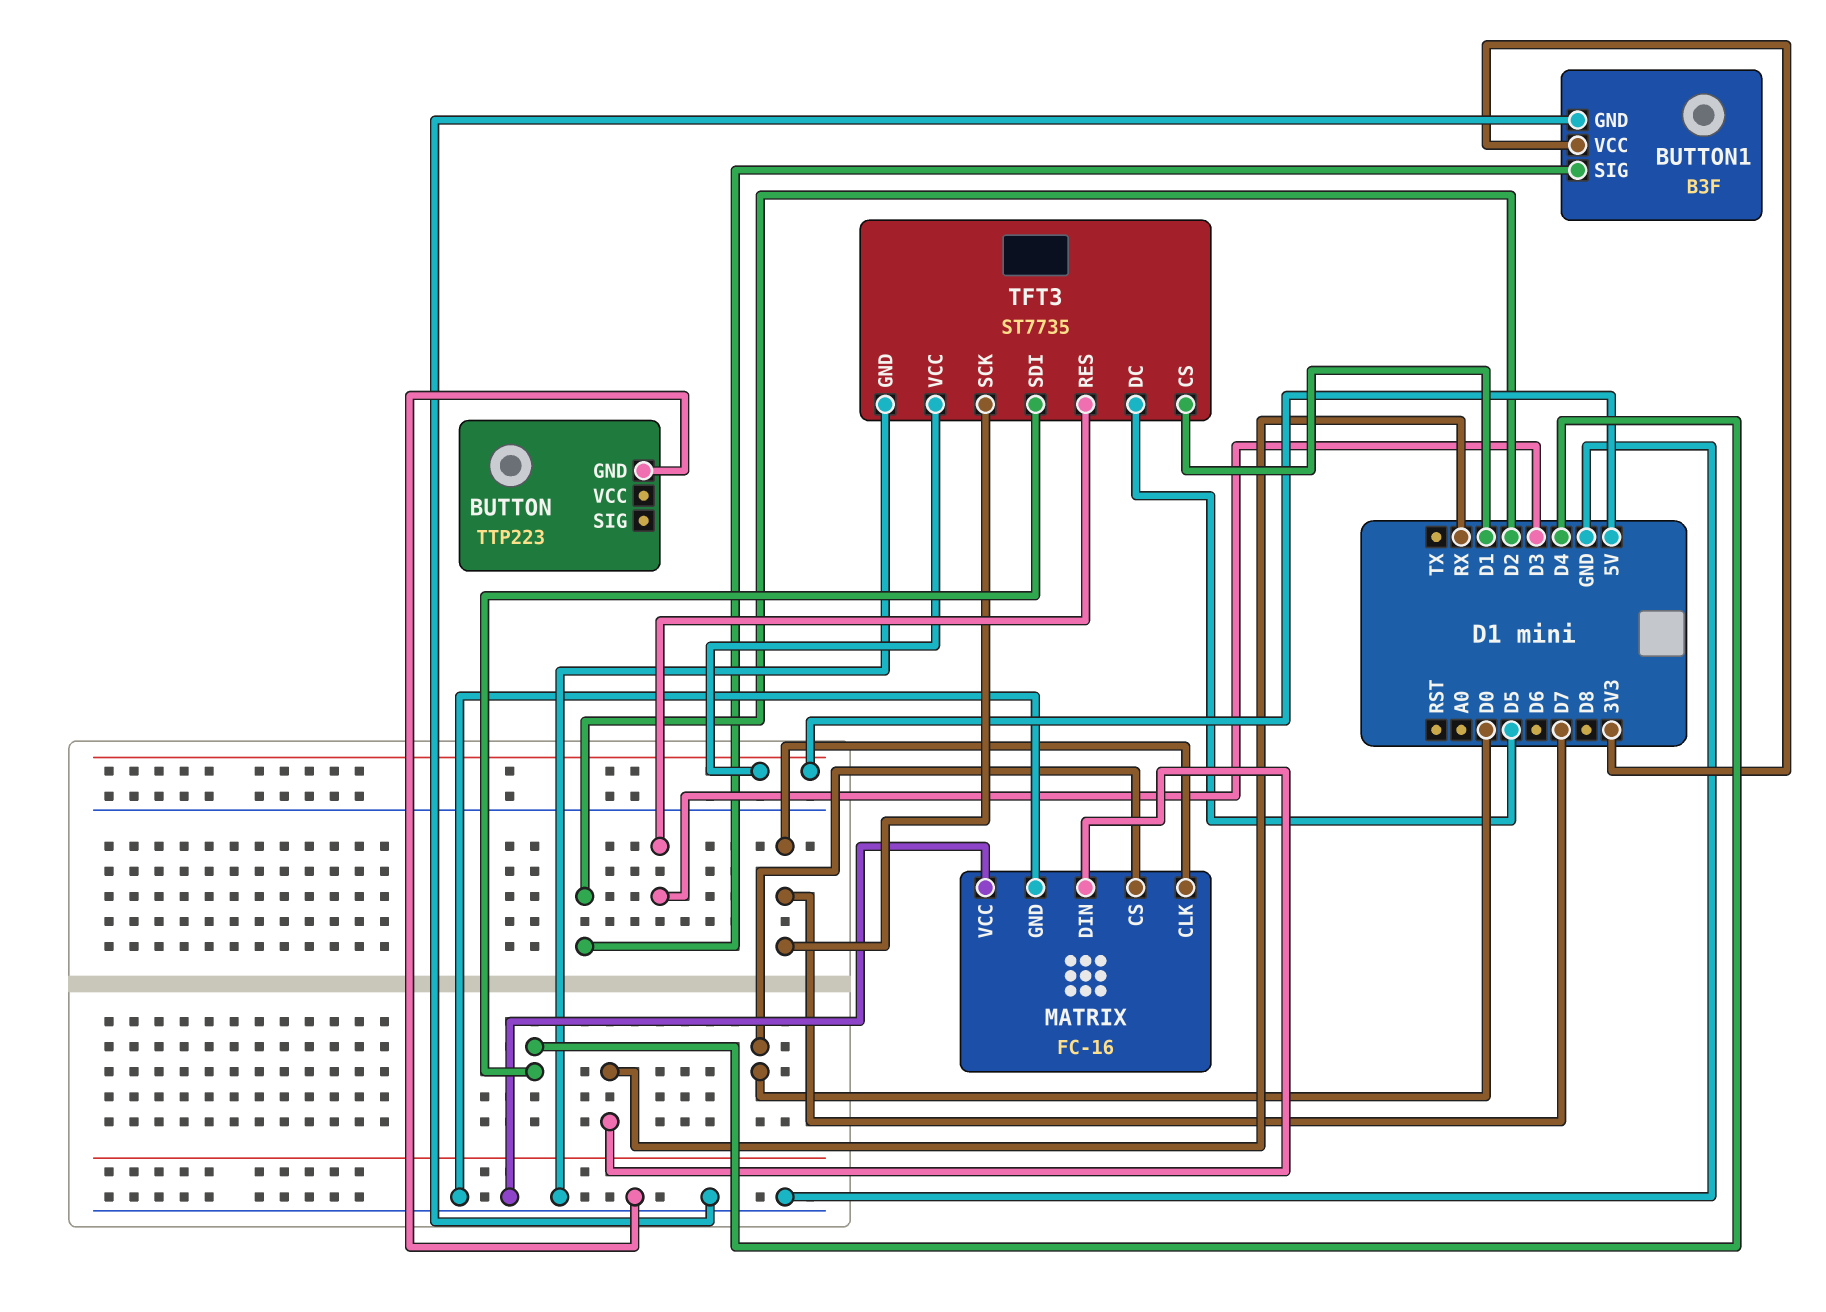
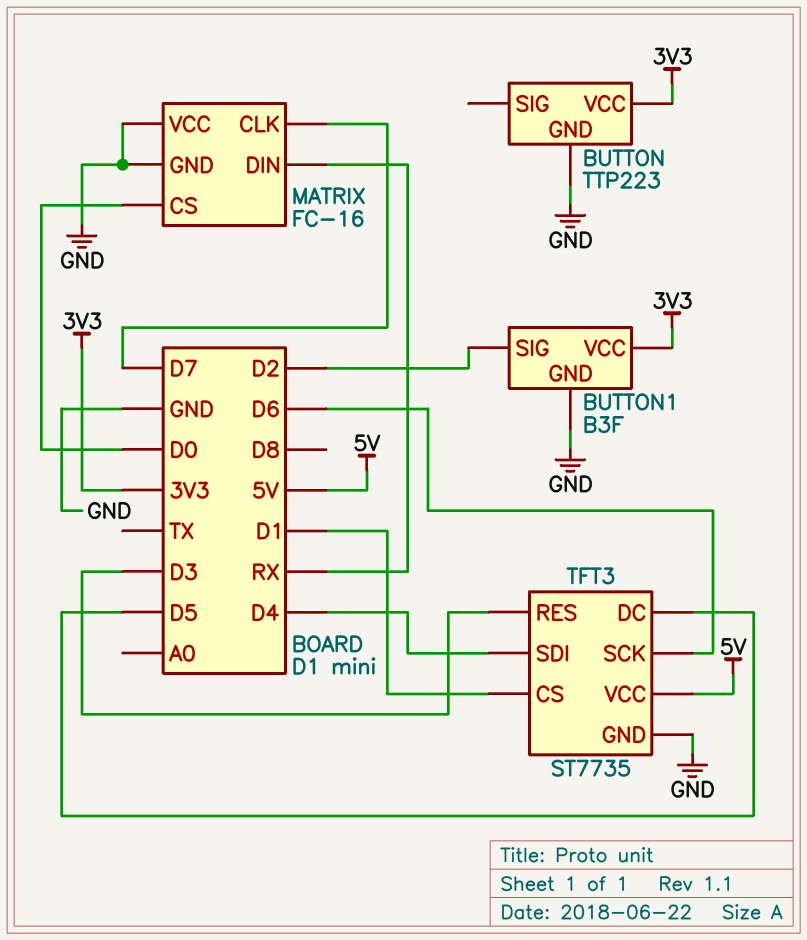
BUTTON pin VCC: none -> 3V3
TFT3 pin SCK: D7 -> D6

